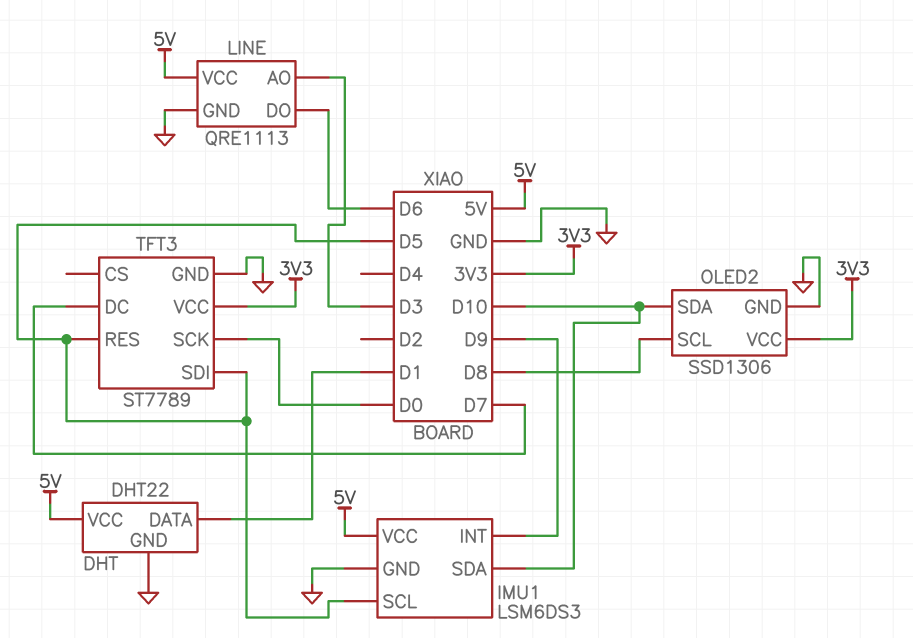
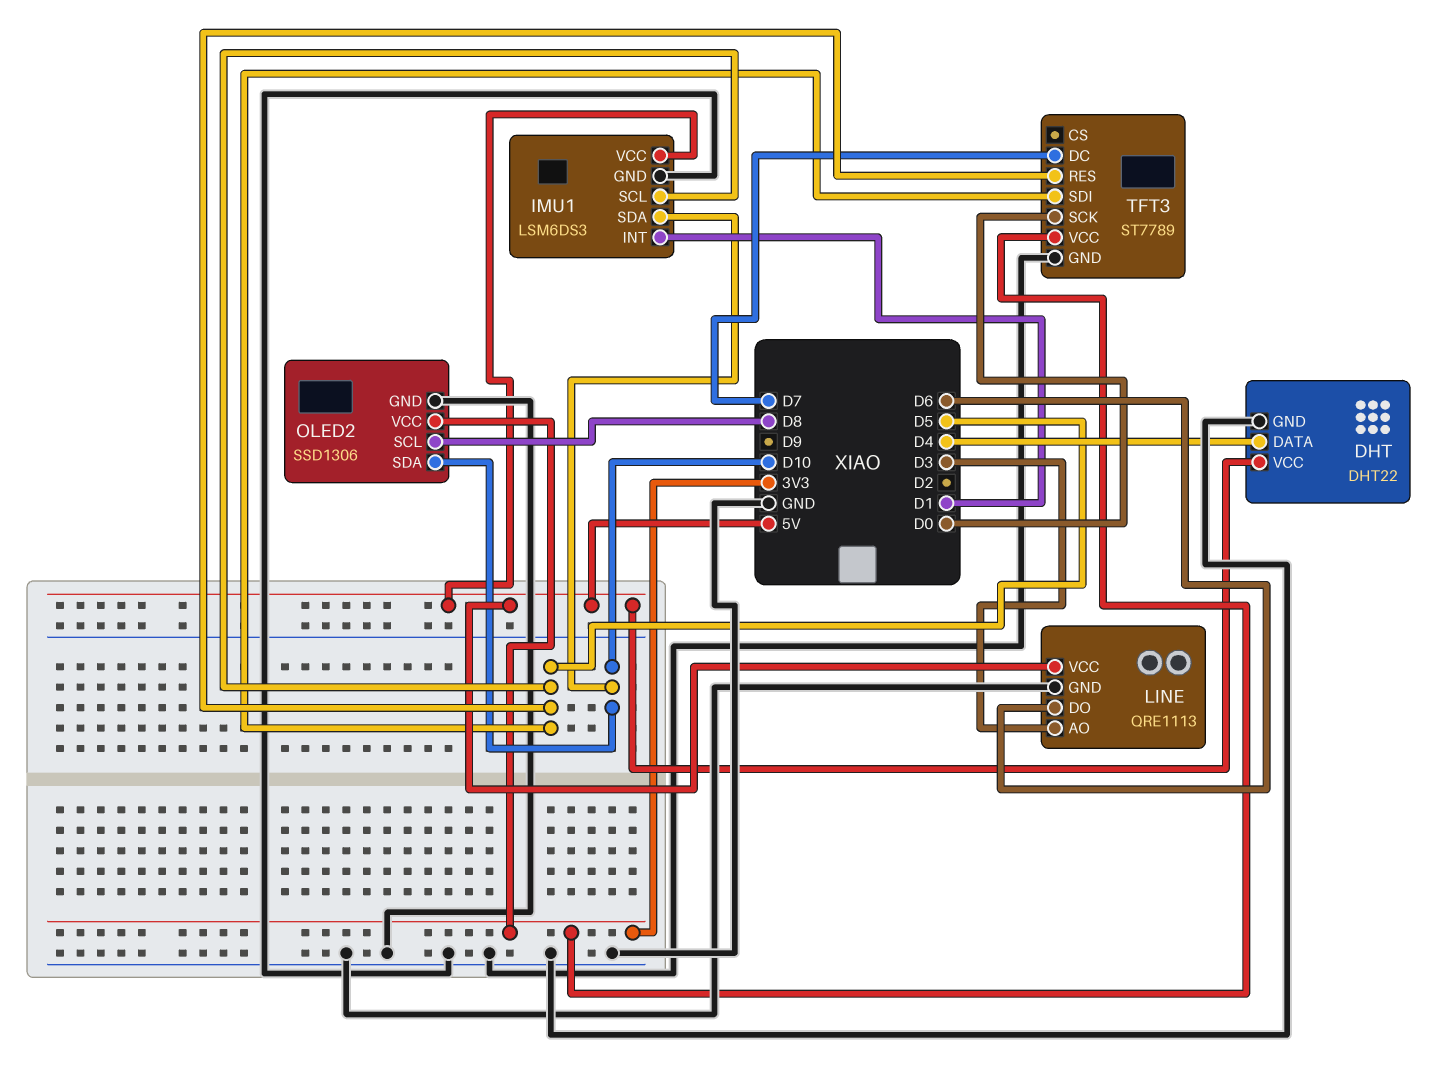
DHT pin DATA: D1 -> D4
IMU1 pin INT: D9 -> D1

